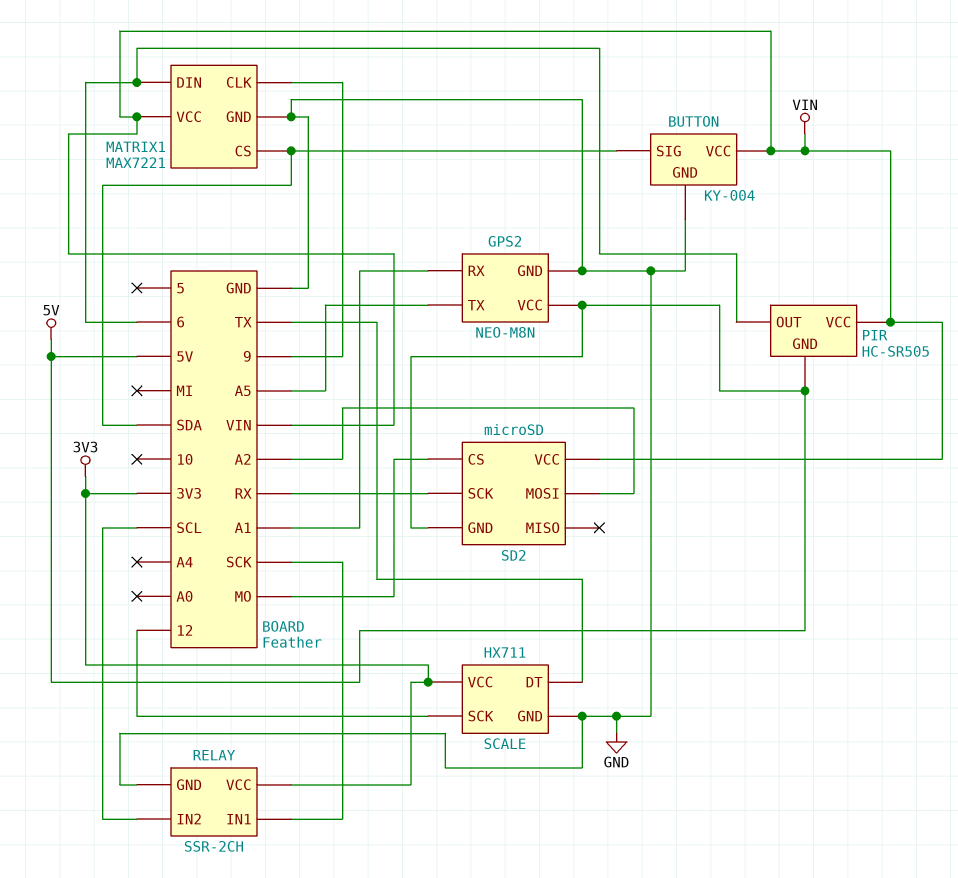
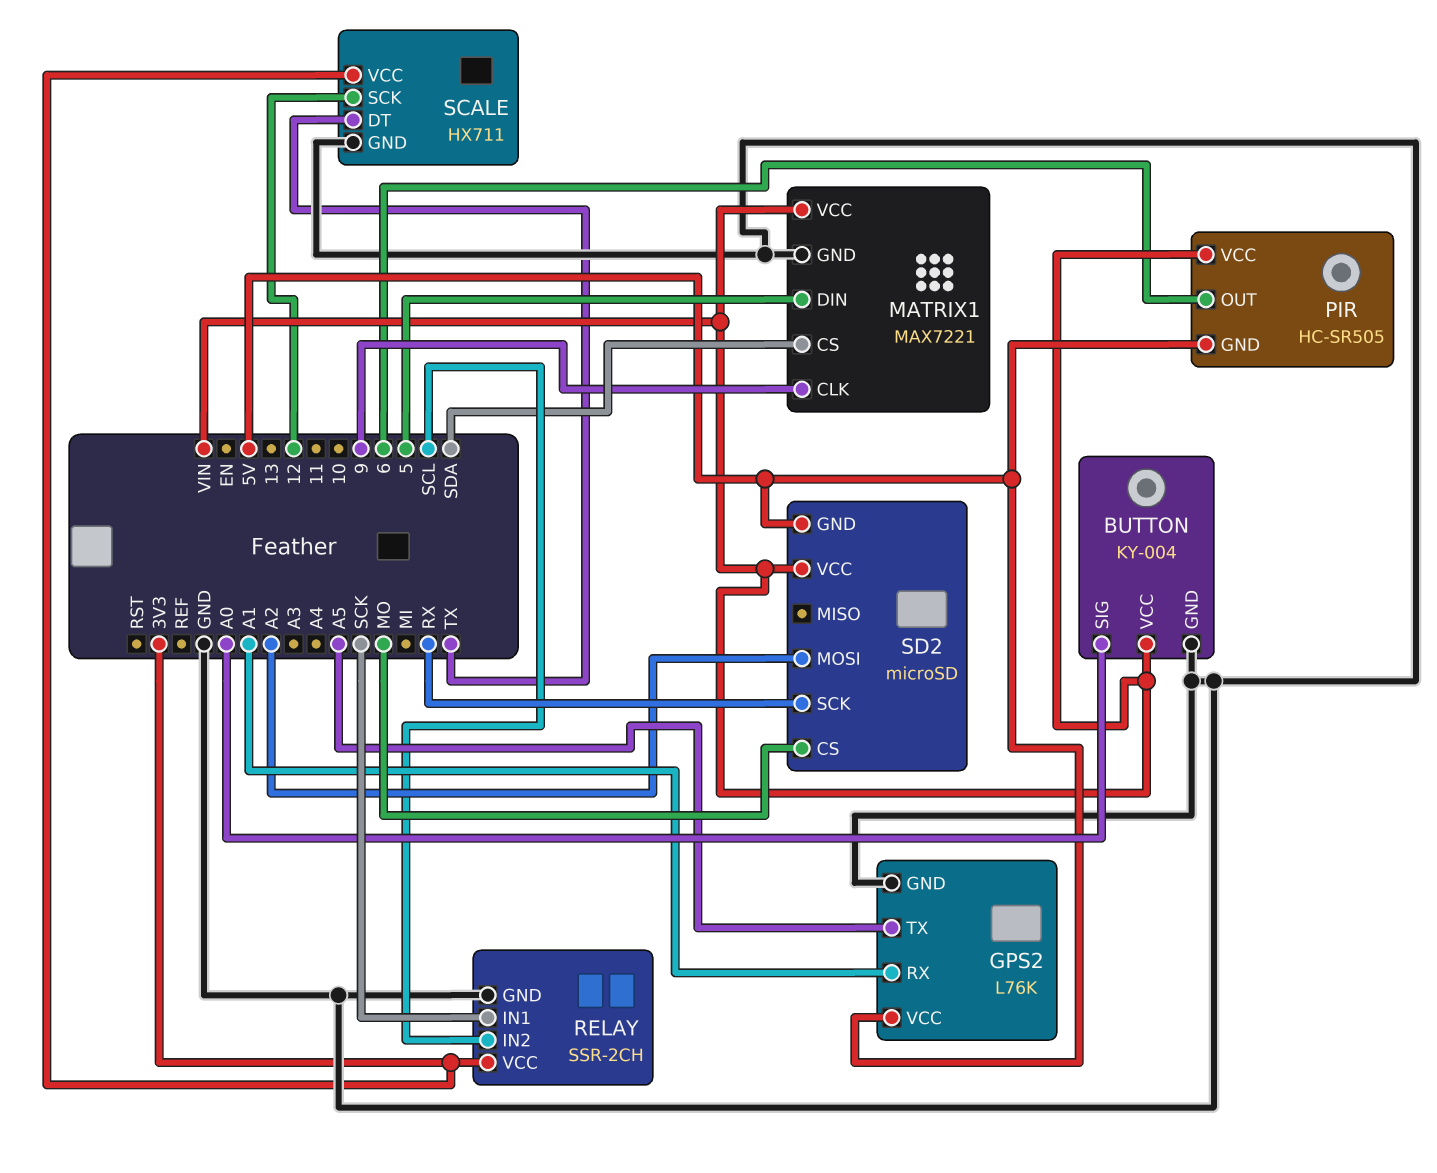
BUTTON pin SIG: SDA -> A0
GPS2: NEO-M8N -> L76K
MATRIX1 pin DIN: 6 -> 5

